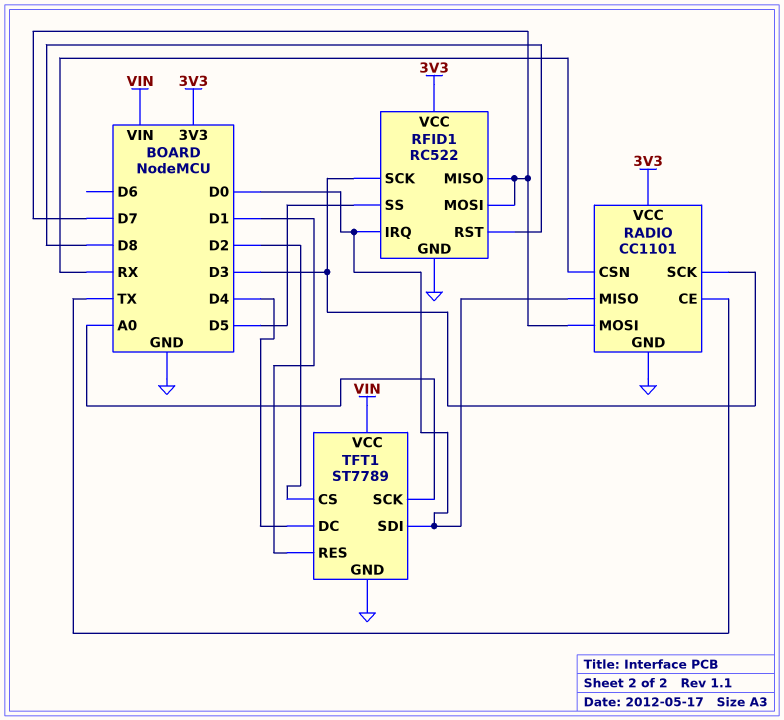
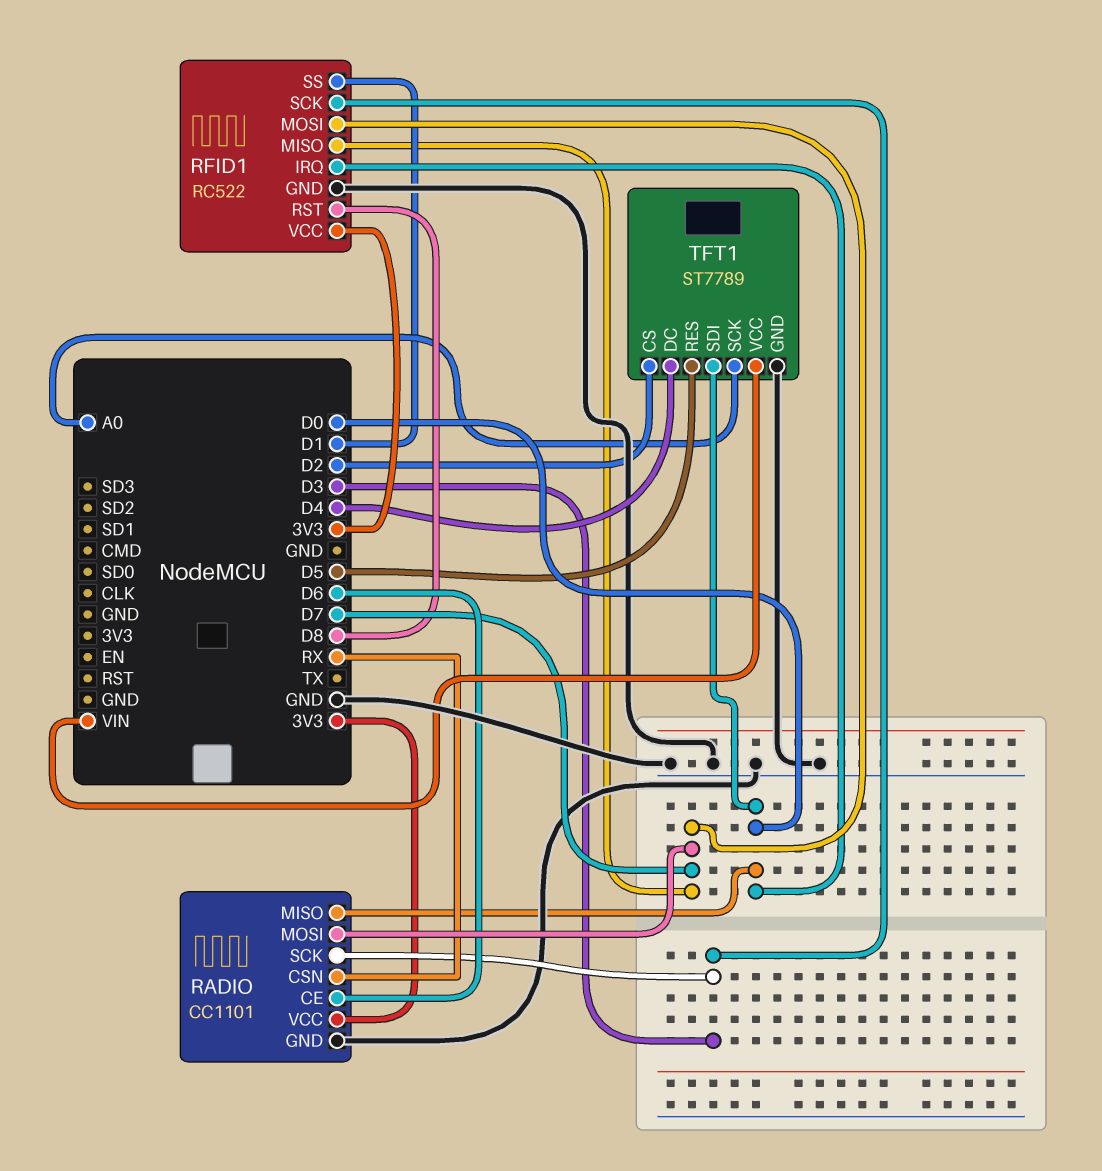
RADIO pin CE: TX -> D6
RFID1 pin SS: D5 -> D1
TFT1 pin RES: D1 -> D5

